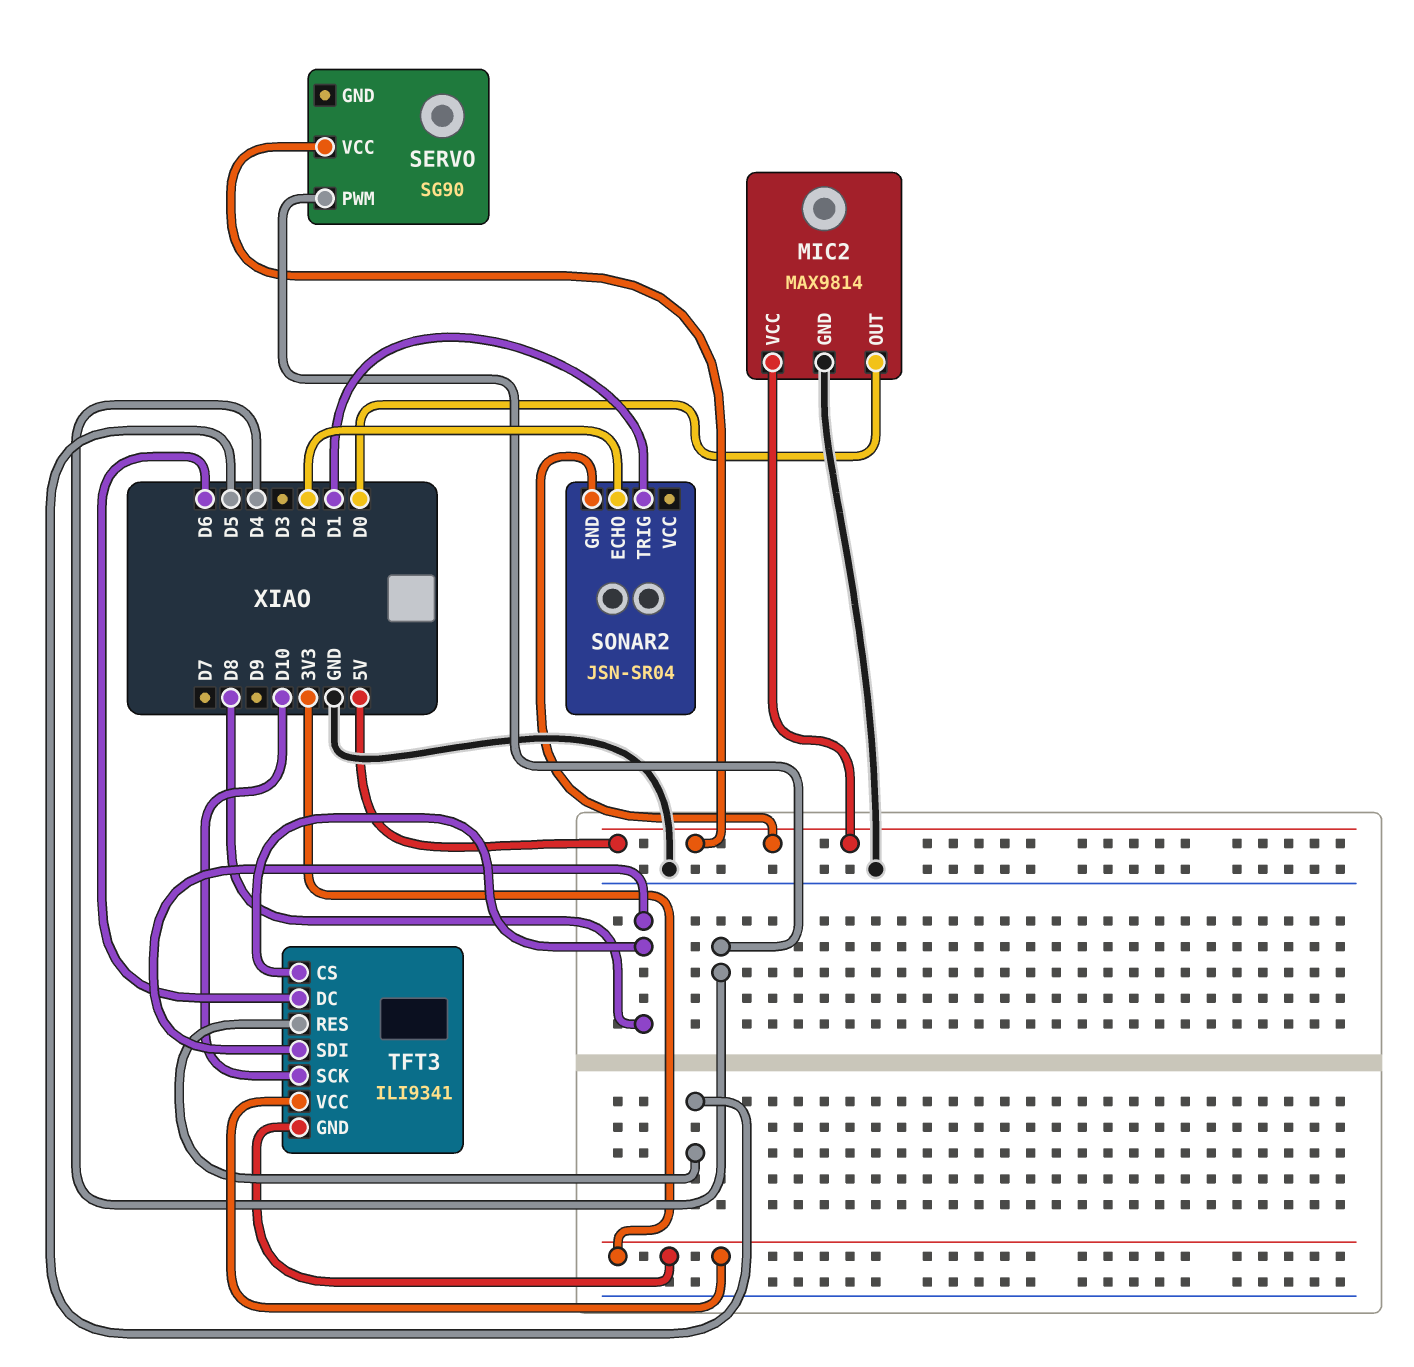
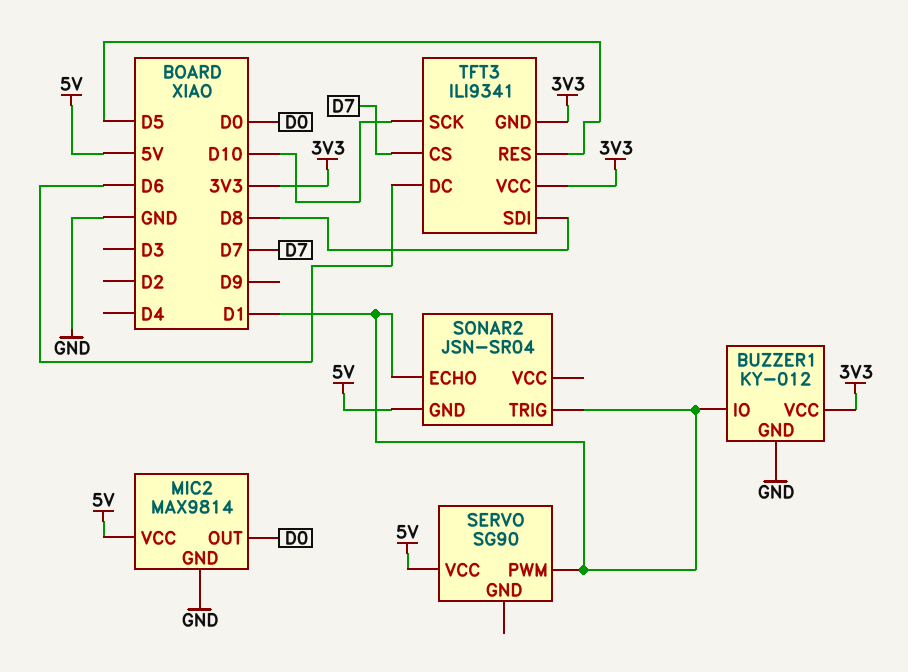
BUZZER1: none -> KY-012
BUZZER1 pin GND: none -> GND
BUZZER1 pin IO: none -> D1
BUZZER1 pin VCC: none -> 3V3
SERVO pin PWM: D4 -> D1
SONAR2 pin ECHO: D2 -> D1
TFT3 pin CS: D8 -> D7

